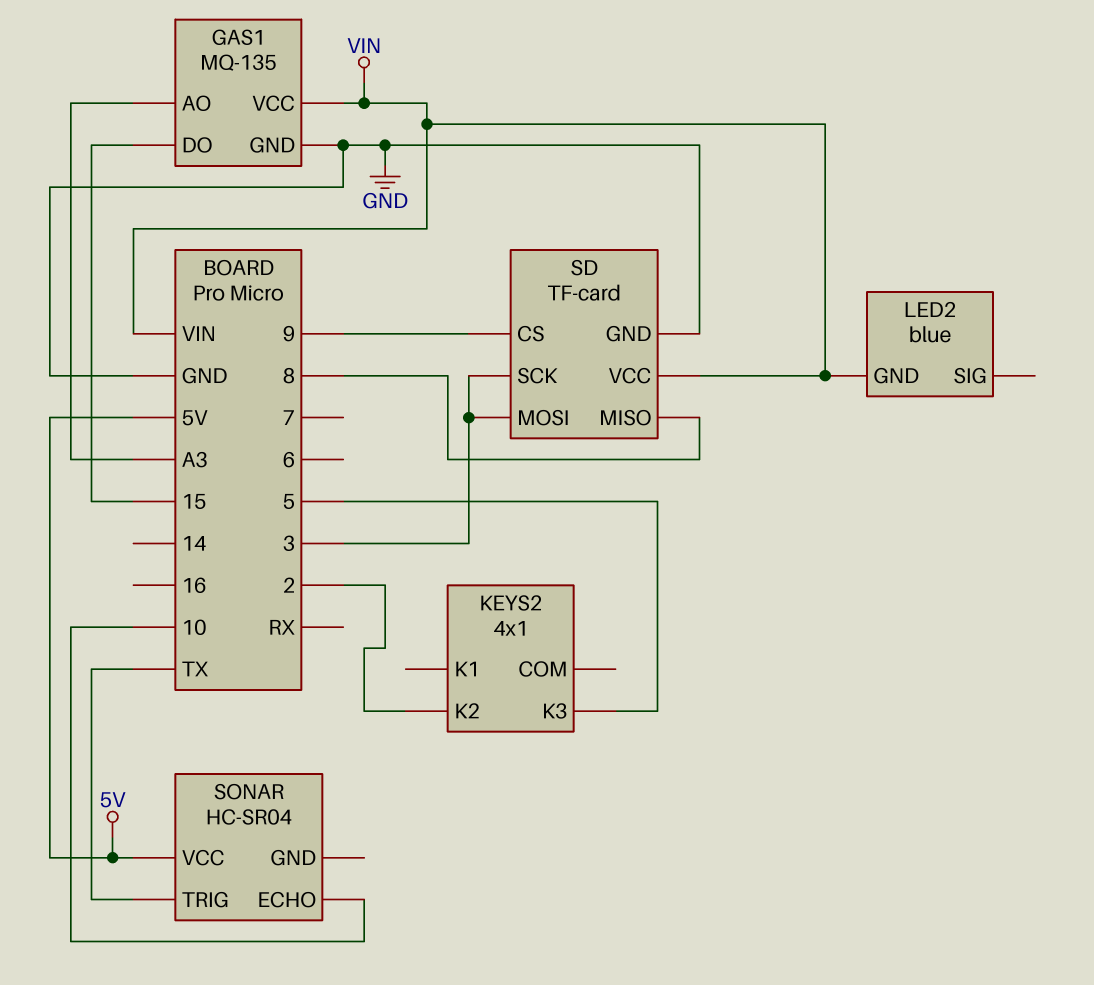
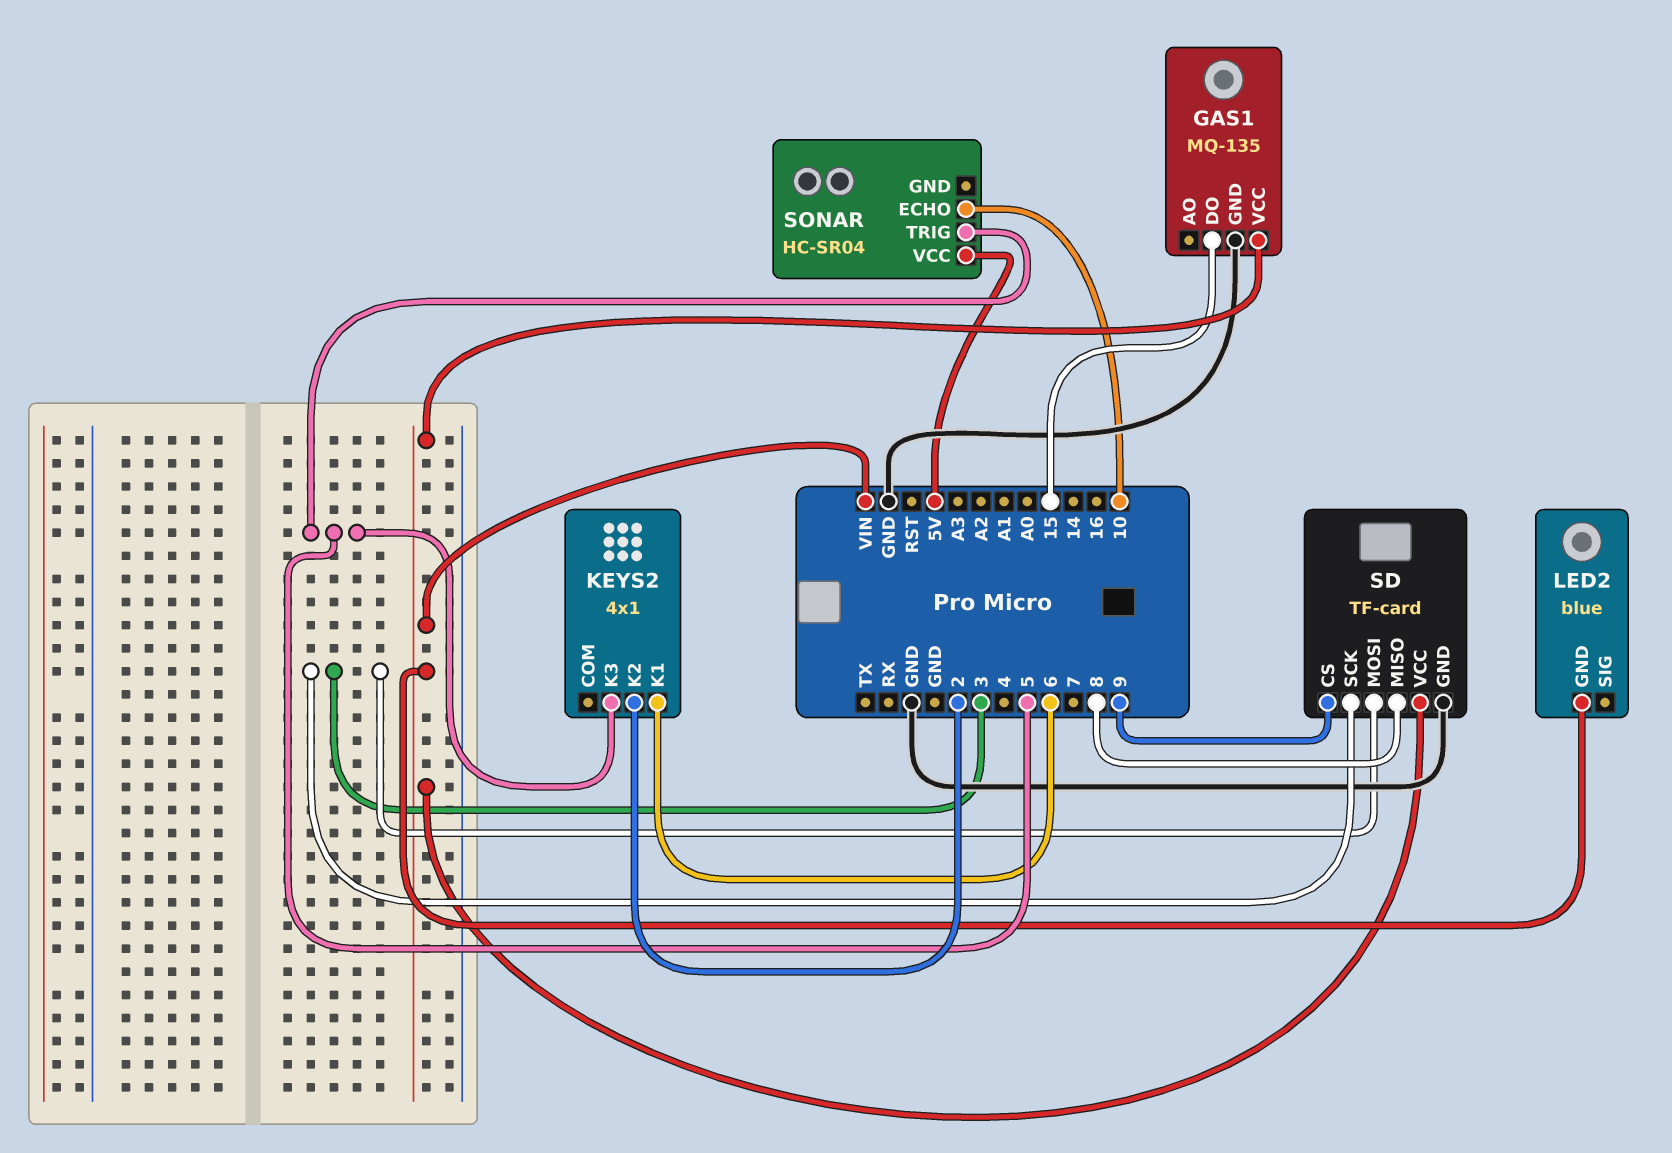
GAS1 pin AO: A3 -> none
KEYS2 pin K1: none -> 6
SONAR pin TRIG: TX -> 5

